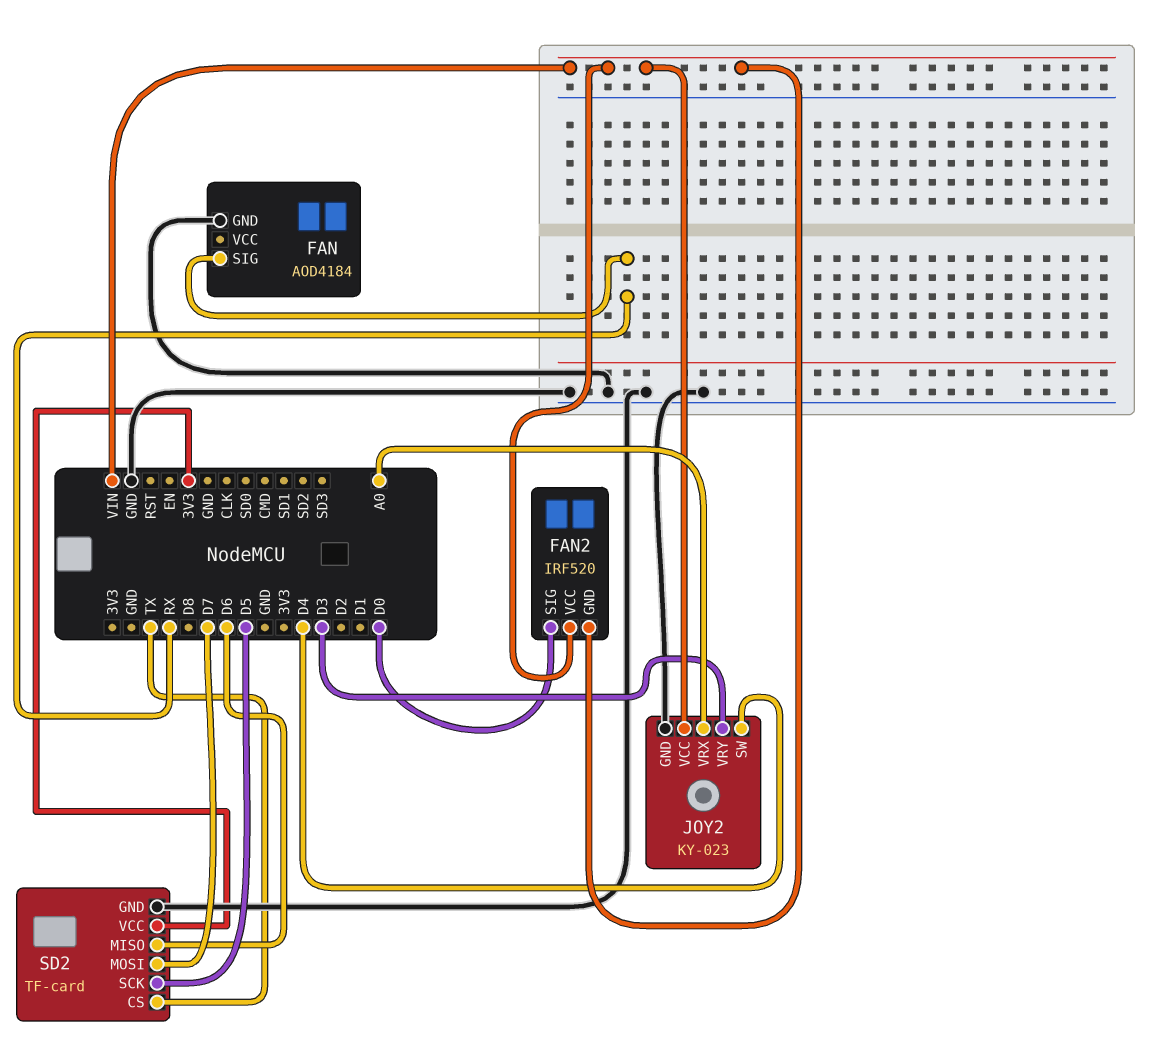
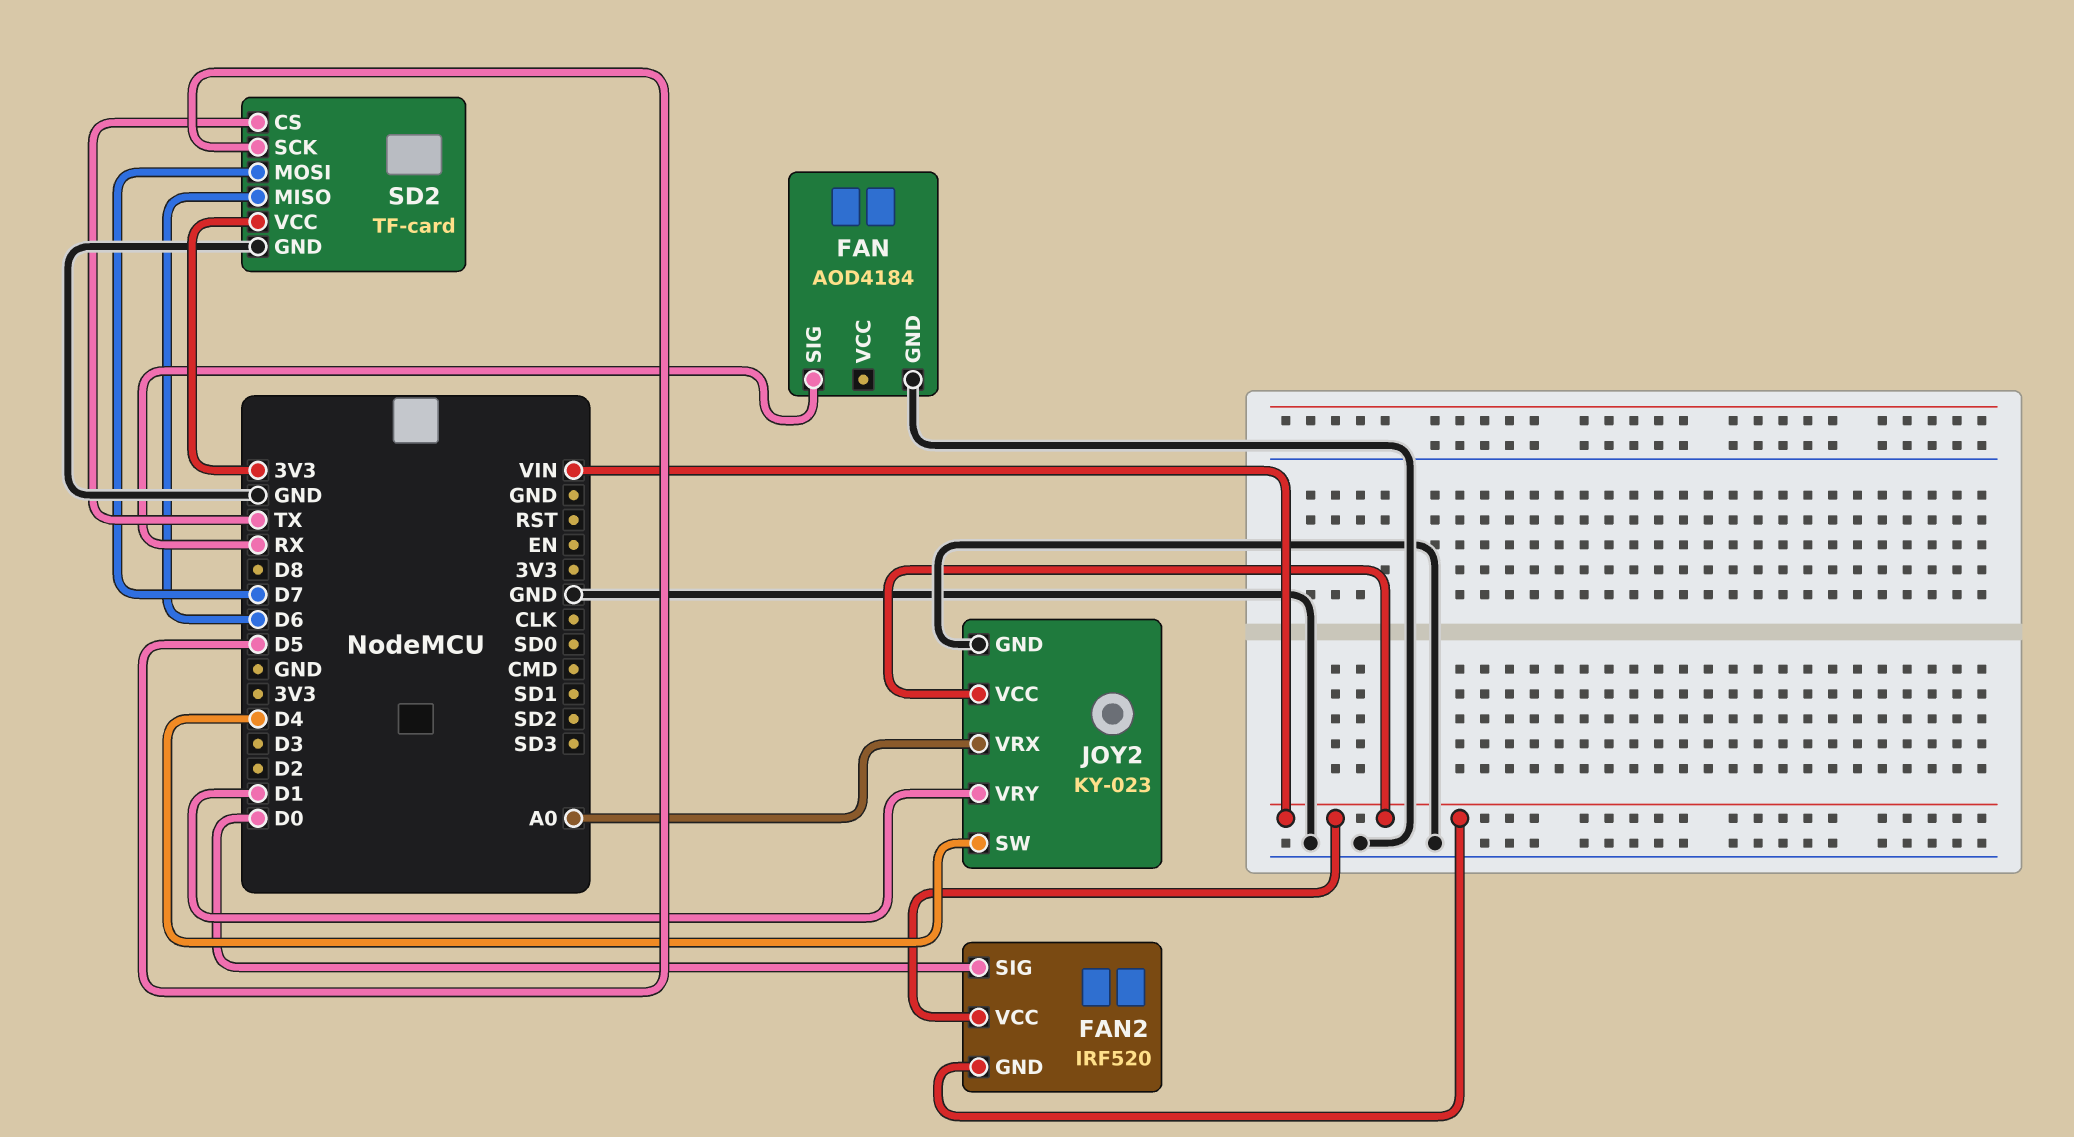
JOY2 pin VRY: D3 -> D1

